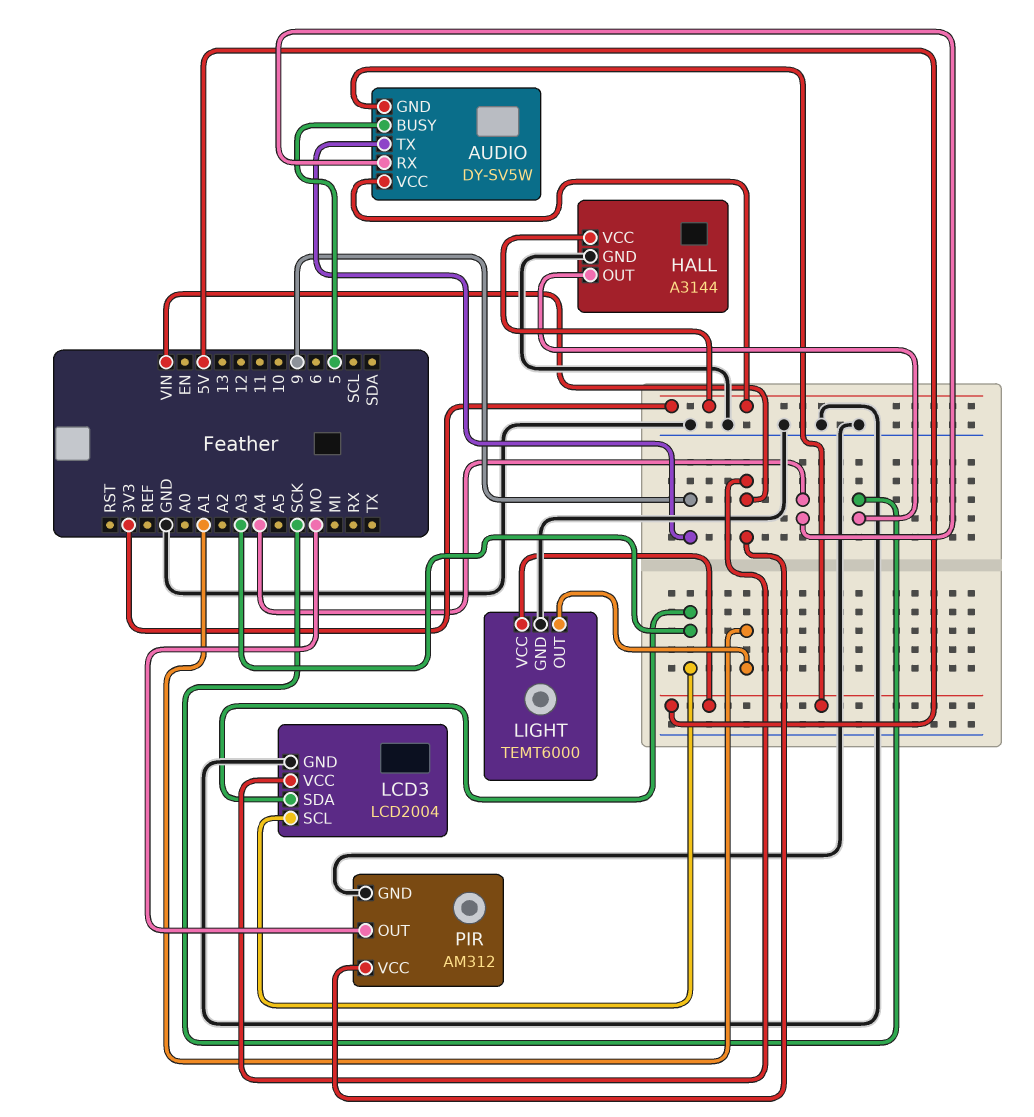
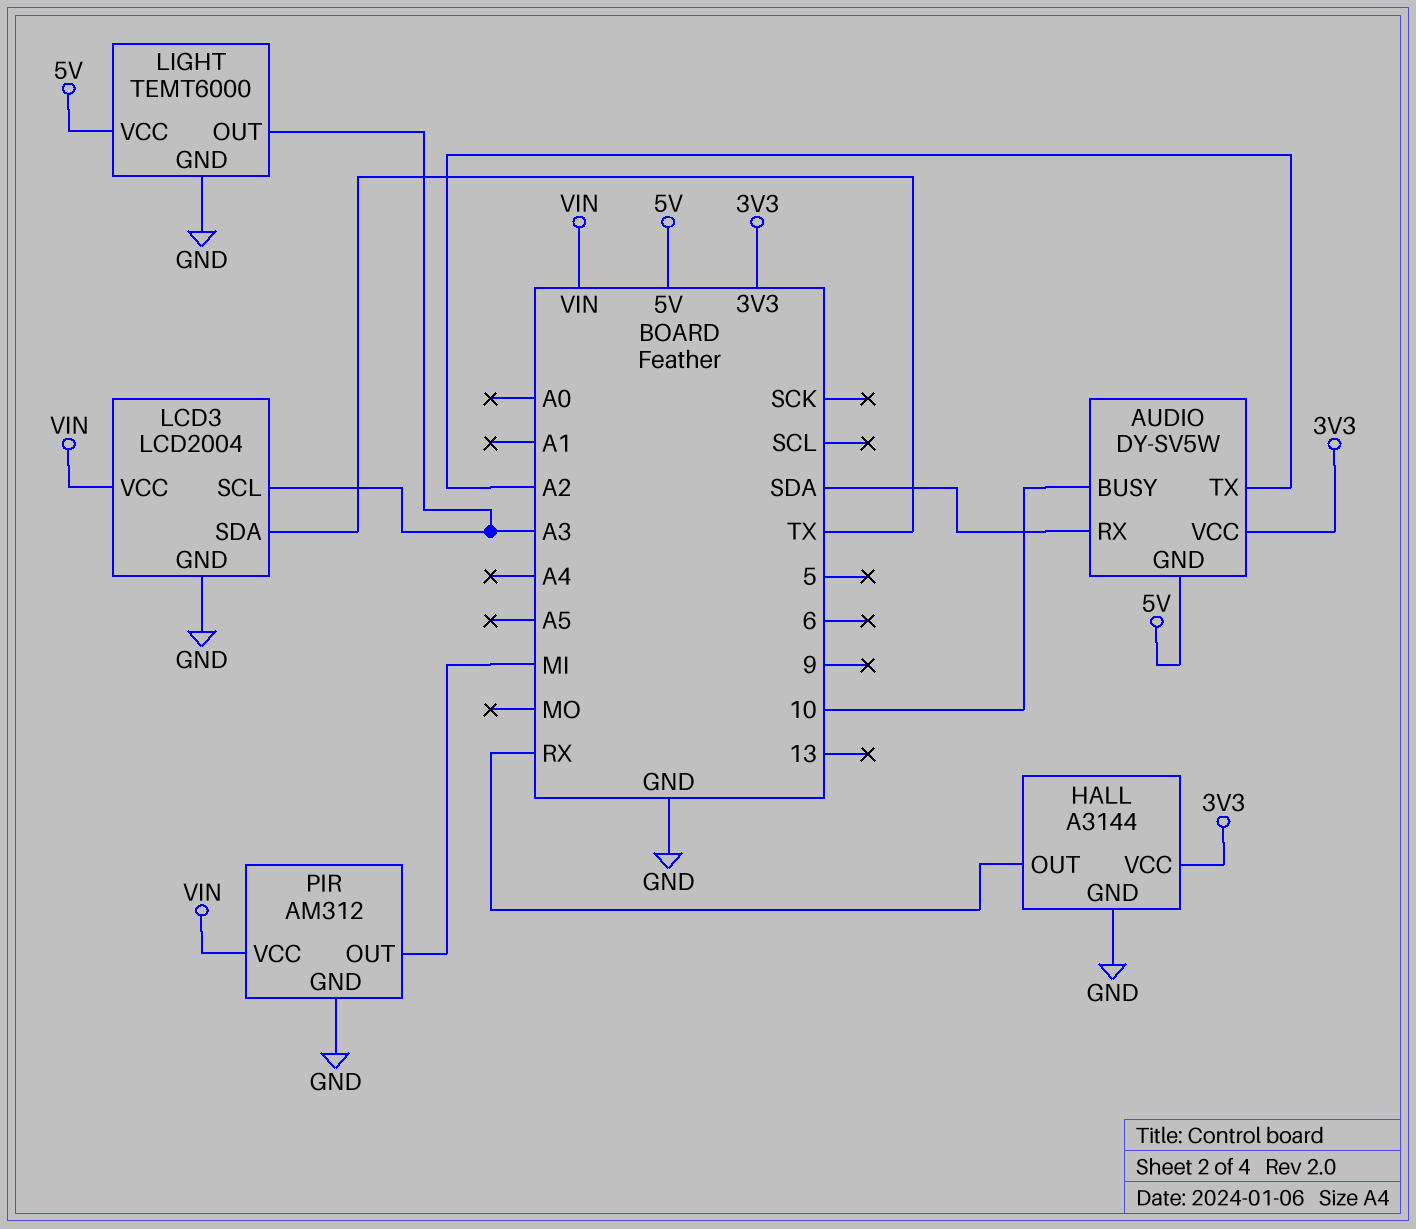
AUDIO pin BUSY: 5 -> 10
AUDIO pin RX: A4 -> SDA
AUDIO pin TX: 9 -> A2
HALL pin OUT: SCK -> RX
LCD3 pin SDA: A3 -> TX
LIGHT pin OUT: A1 -> A3
PIR pin OUT: MO -> MI

